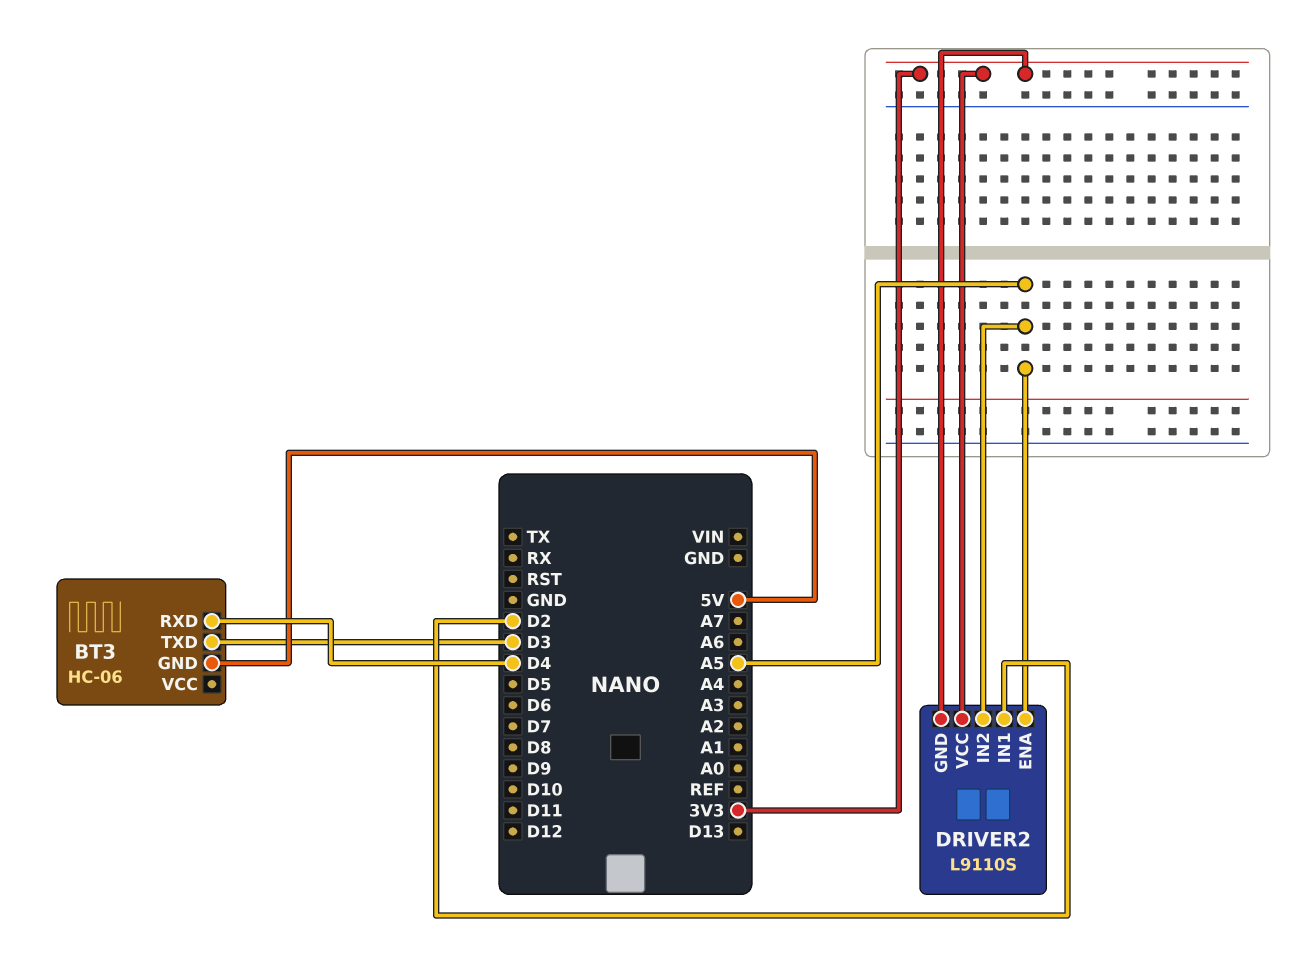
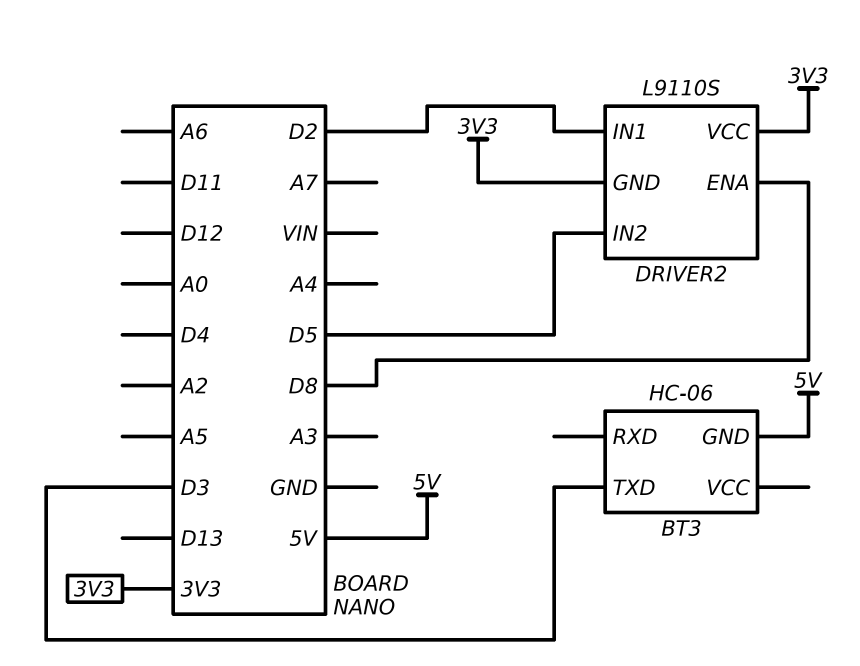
BT3 pin RXD: D4 -> none
DRIVER2 pin ENA: A5 -> D8
DRIVER2 pin IN2: A5 -> D5

